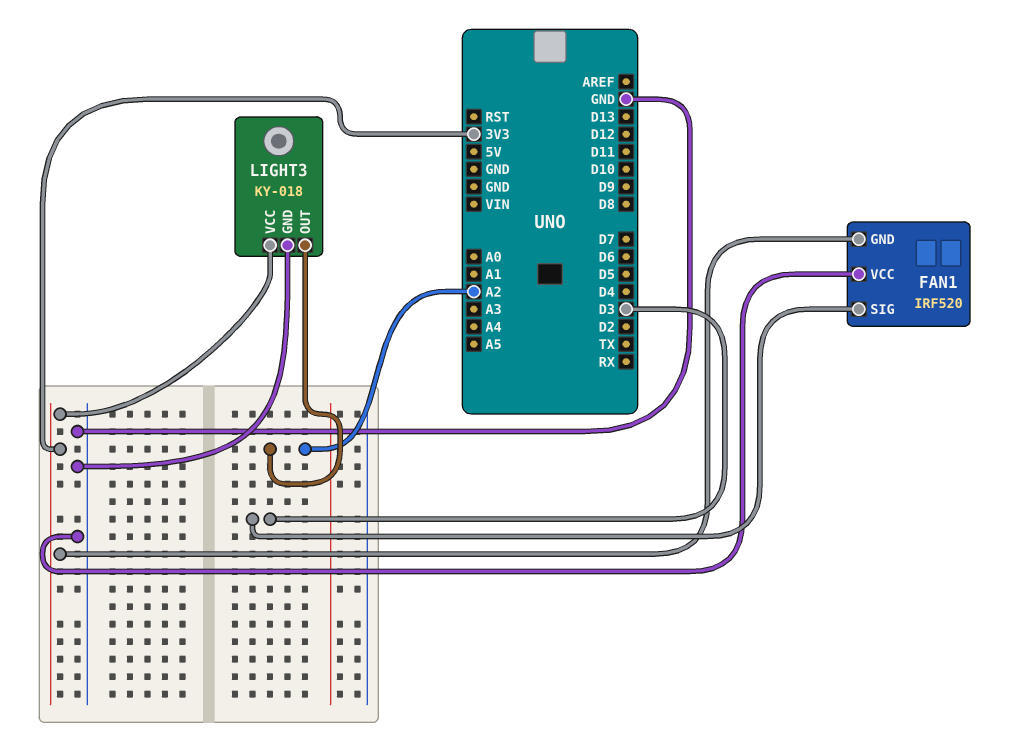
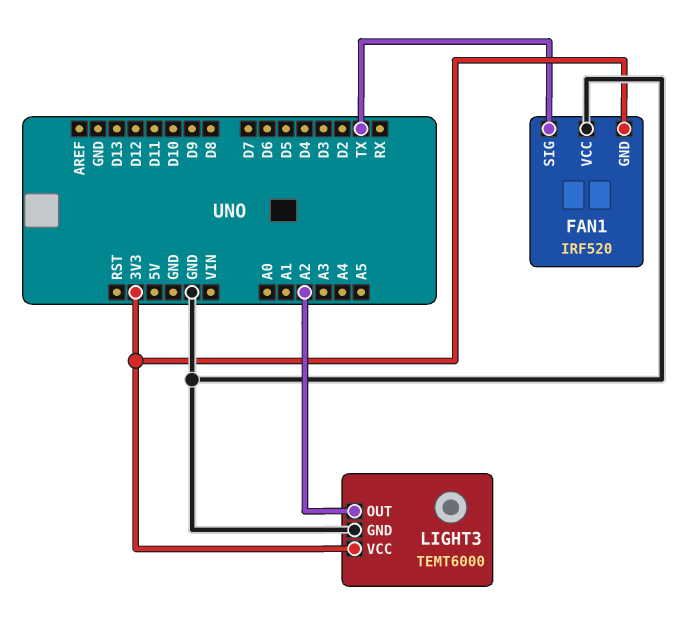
FAN1 pin SIG: D3 -> TX
LIGHT3: KY-018 -> TEMT6000

